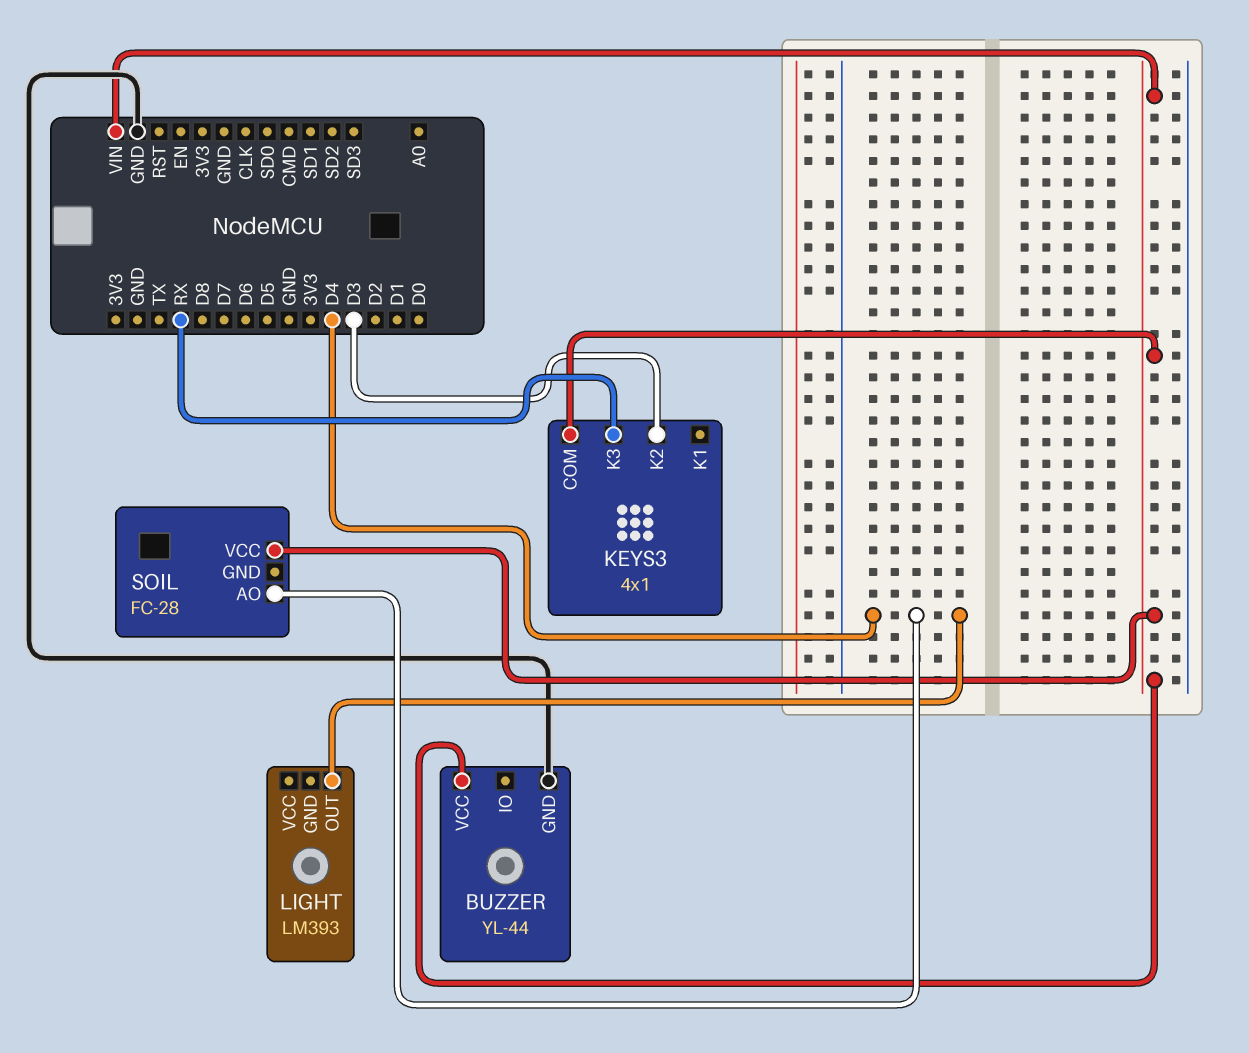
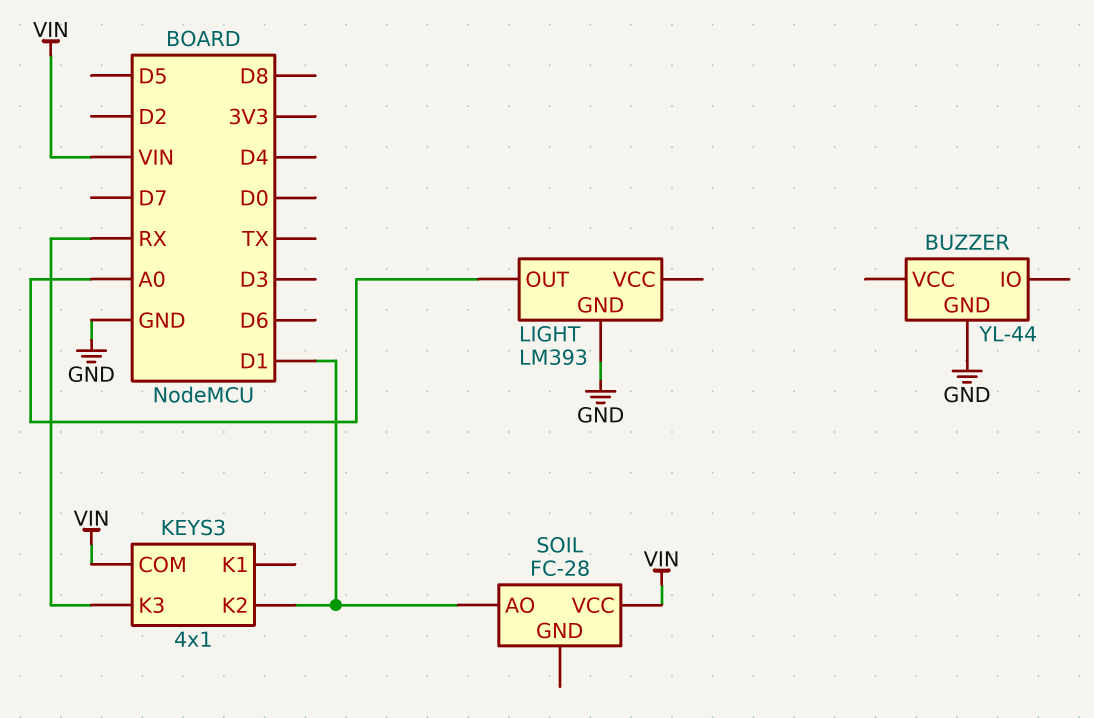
BUZZER pin VCC: VIN -> none
KEYS3 pin K2: D3 -> D1
LIGHT pin GND: none -> GND
LIGHT pin OUT: D4 -> A0
SOIL pin AO: D4 -> D1

